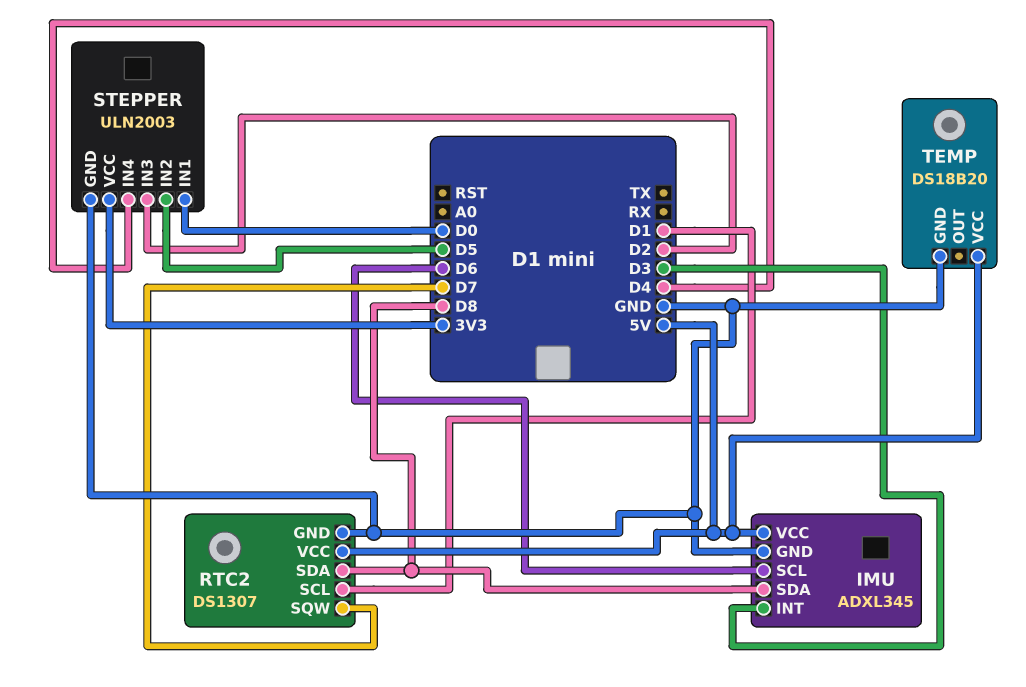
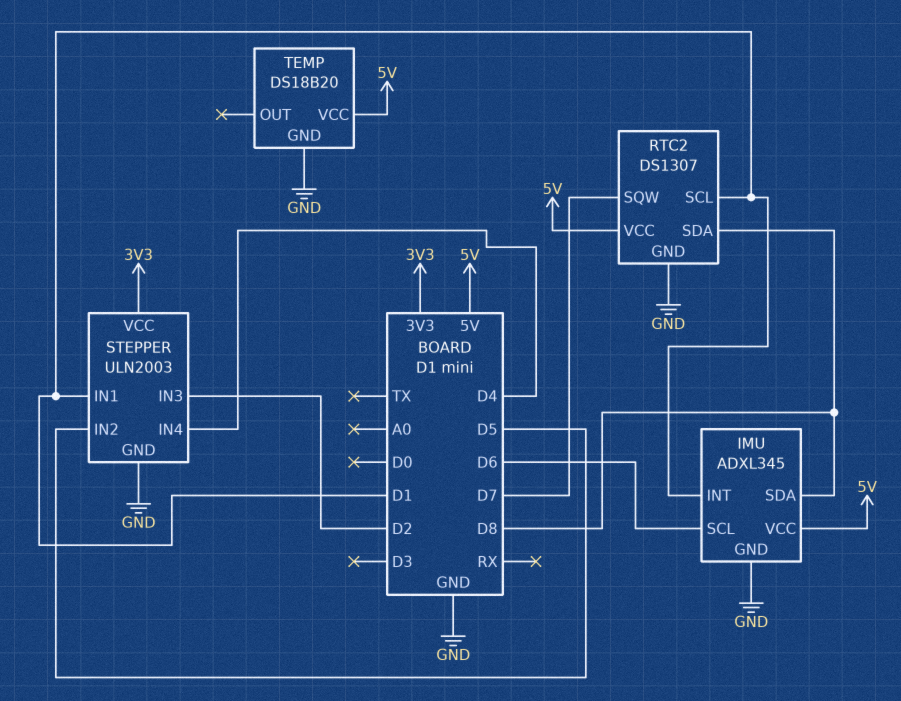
IMU pin INT: D3 -> D1
STEPPER pin IN1: D0 -> D1

